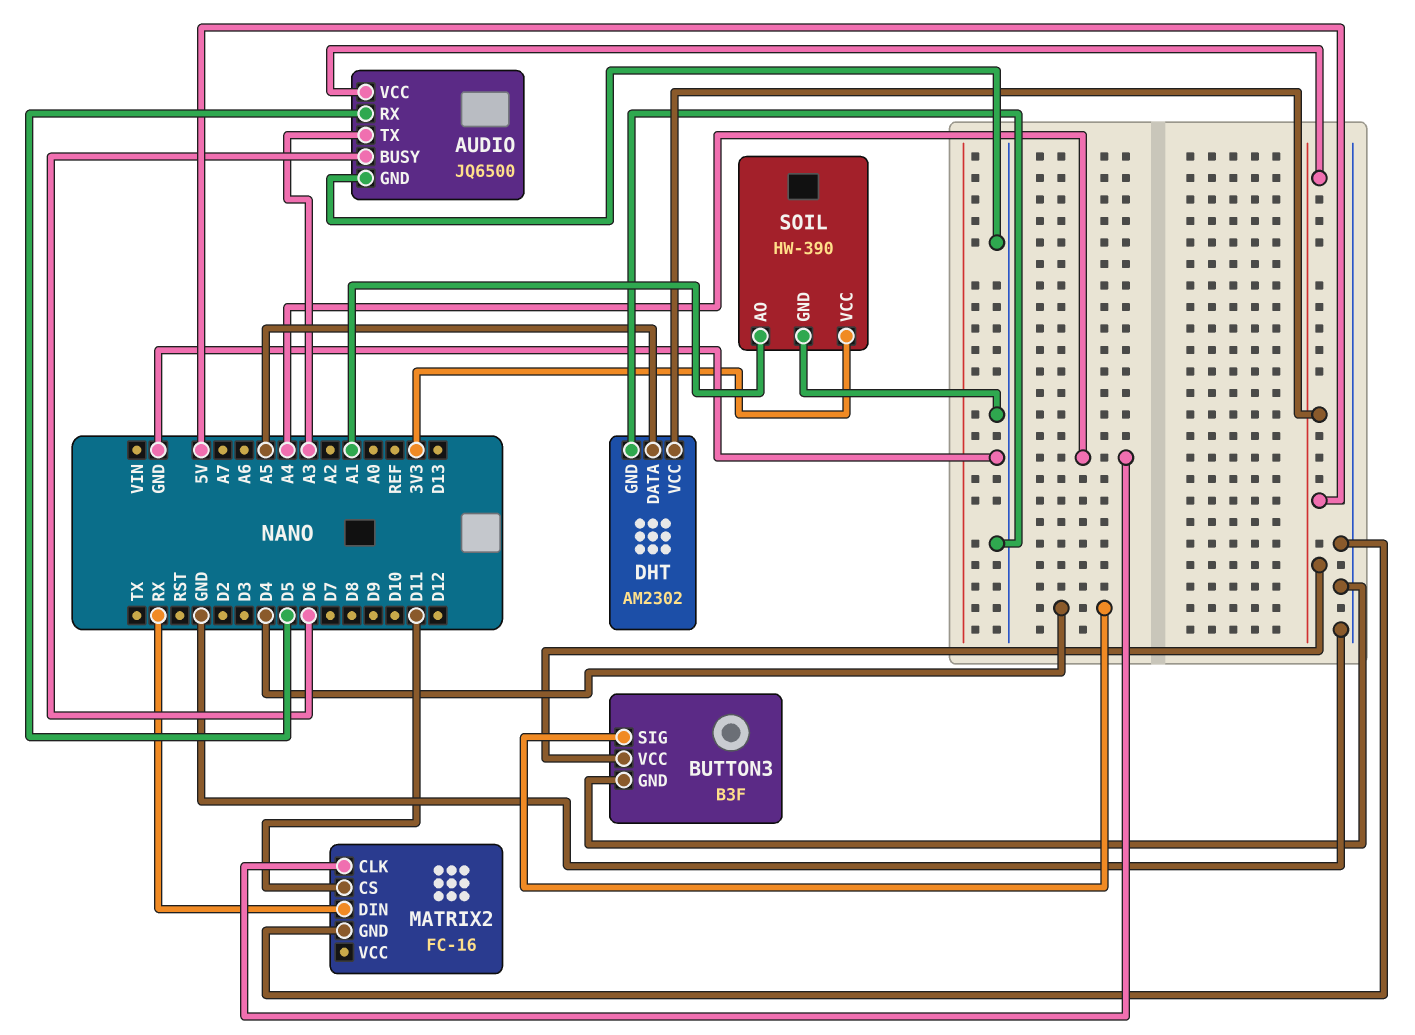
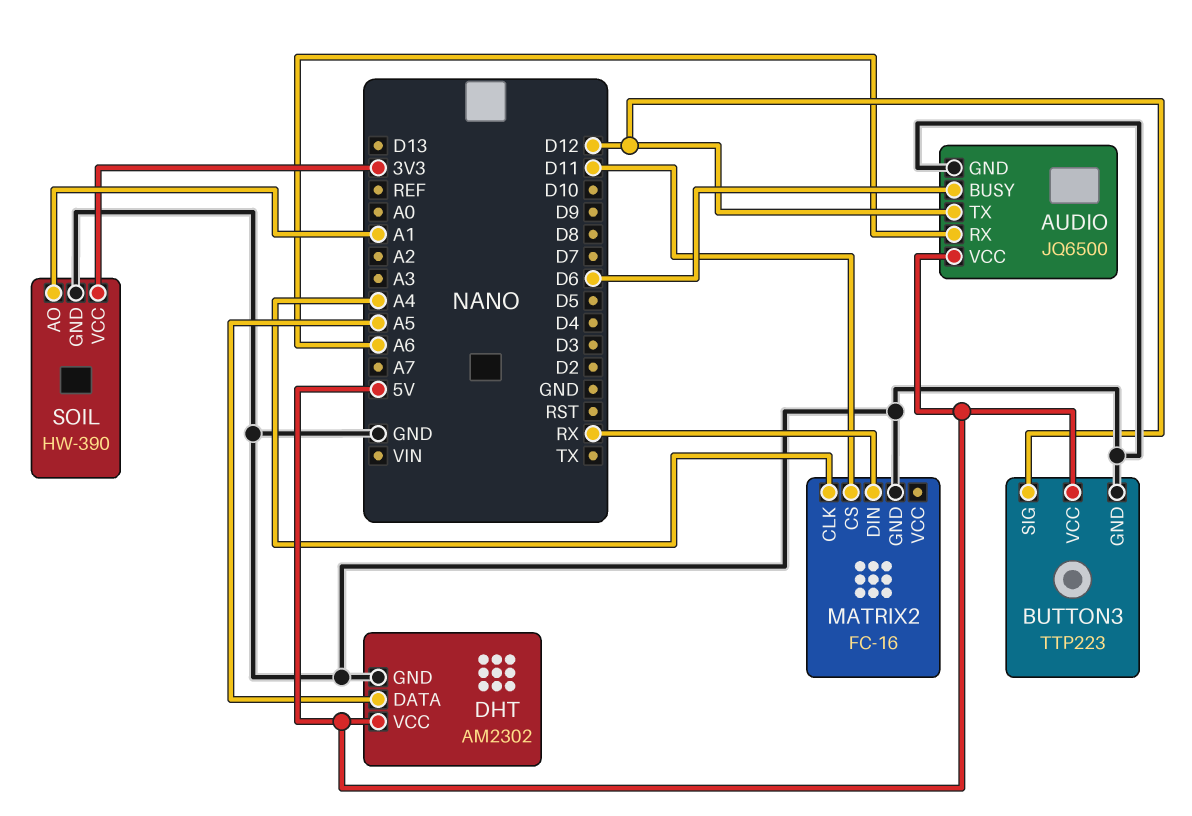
AUDIO pin RX: D5 -> A6
AUDIO pin TX: A3 -> D12
BUTTON3: B3F -> TTP223
BUTTON3 pin SIG: D4 -> D12

